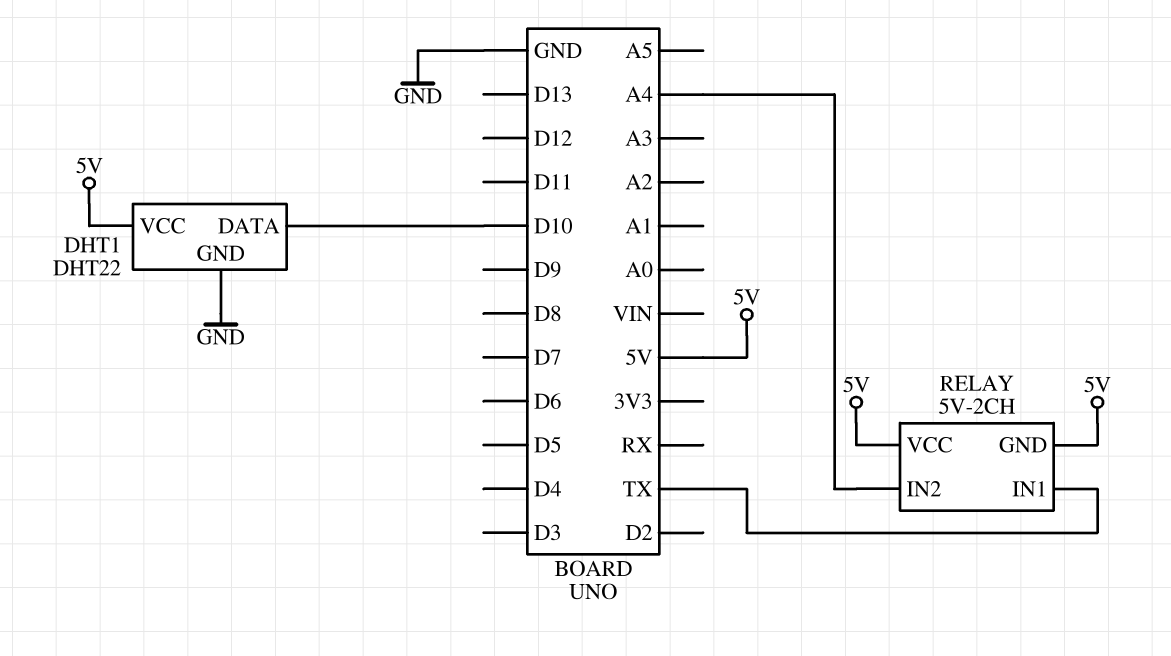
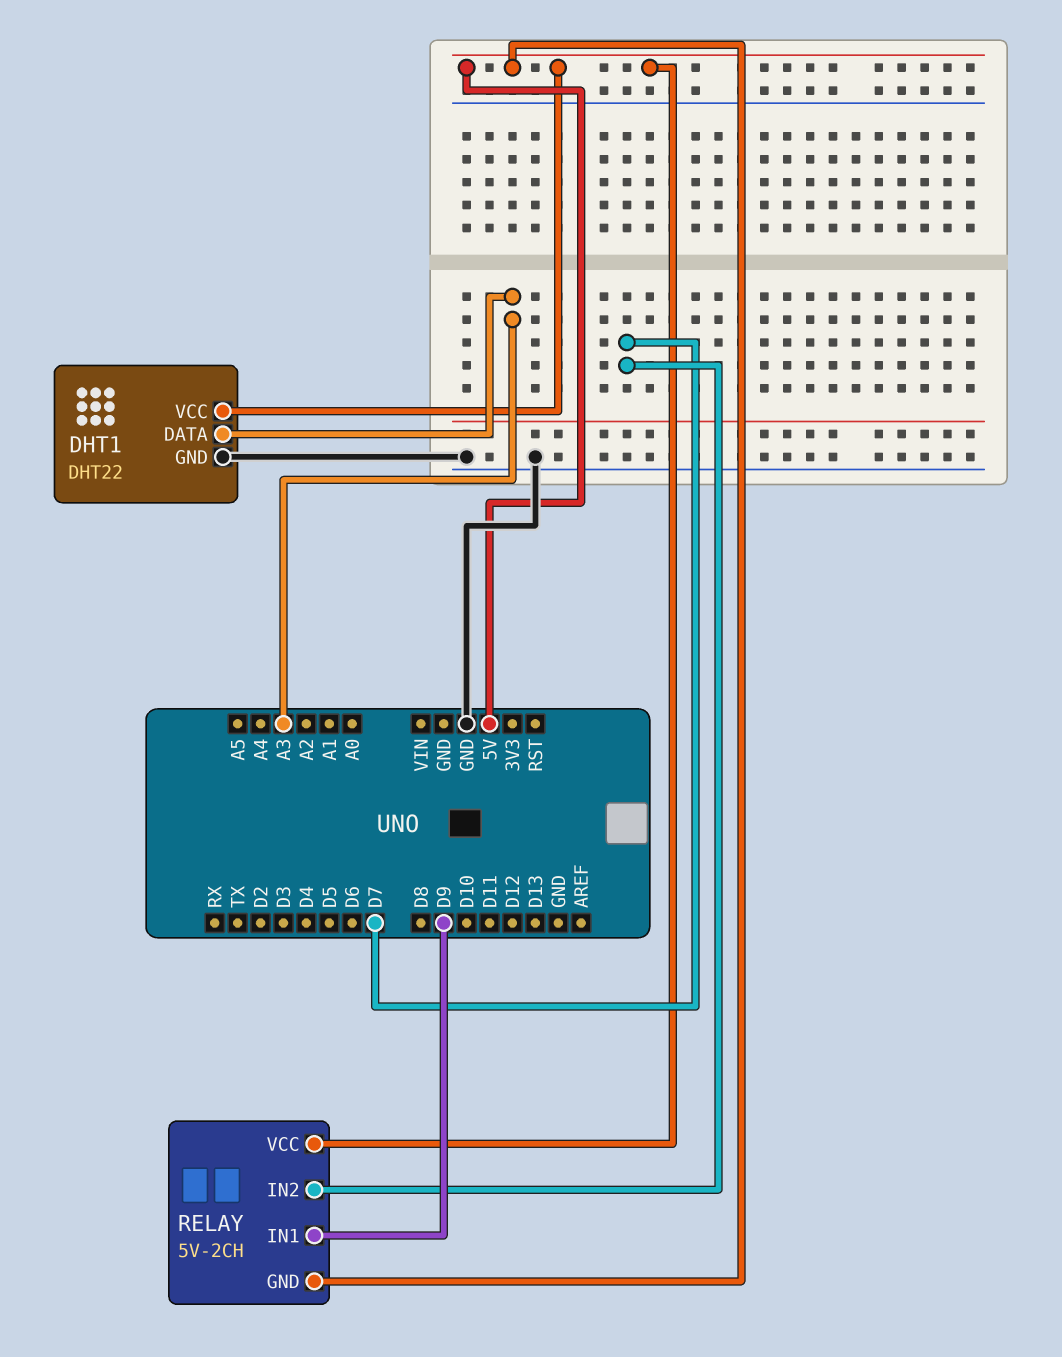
DHT1 pin DATA: D10 -> A3
RELAY pin IN1: TX -> D9
RELAY pin IN2: A4 -> D7

